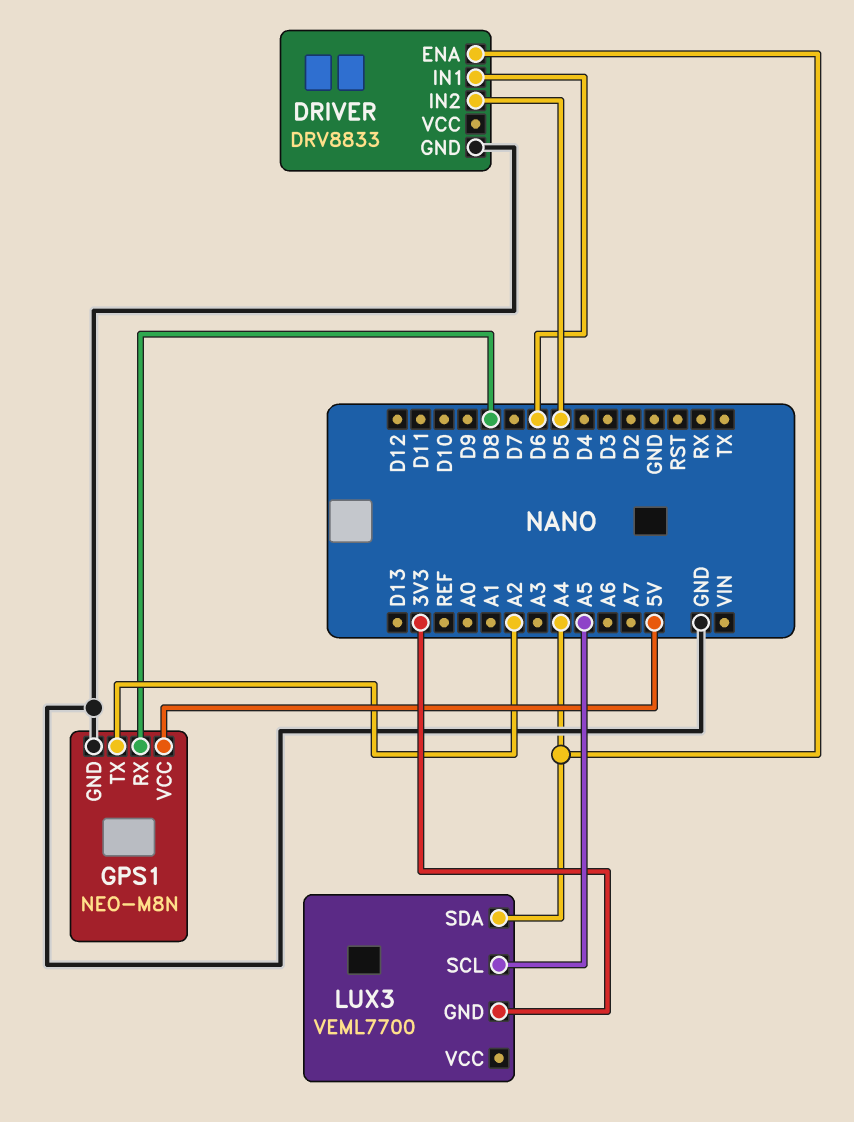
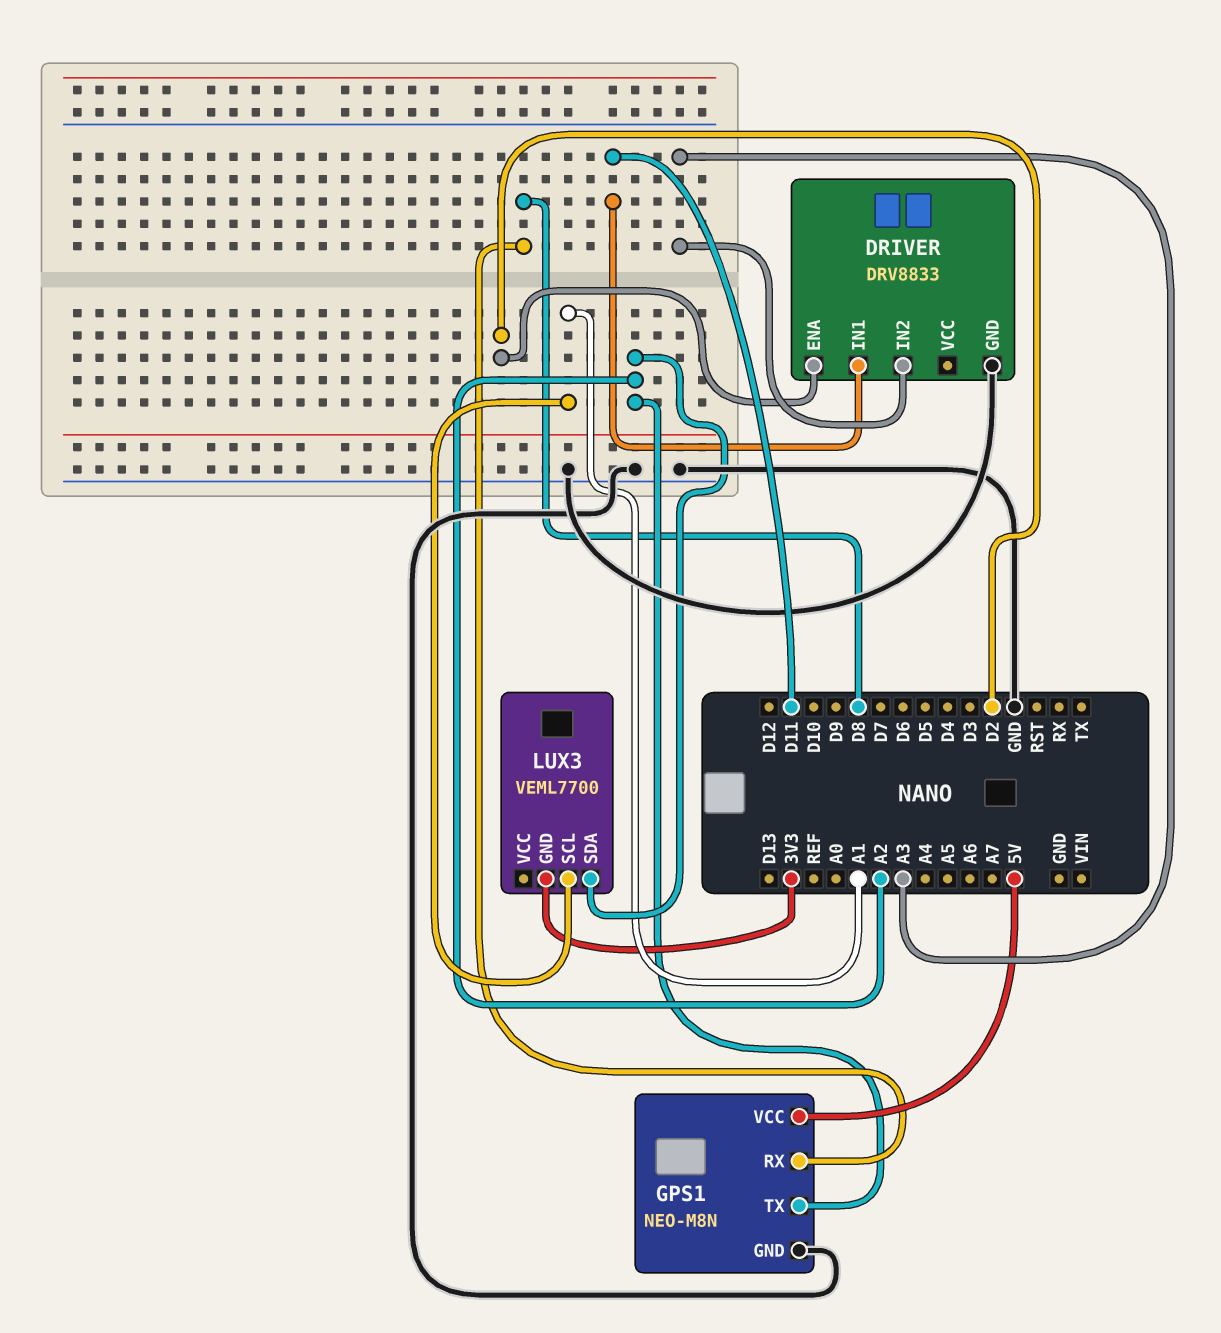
DRIVER pin ENA: A4 -> D2
DRIVER pin IN1: D6 -> D11
DRIVER pin IN2: D5 -> A3
LUX3 pin SCL: A5 -> A1
LUX3 pin SDA: A4 -> A2

